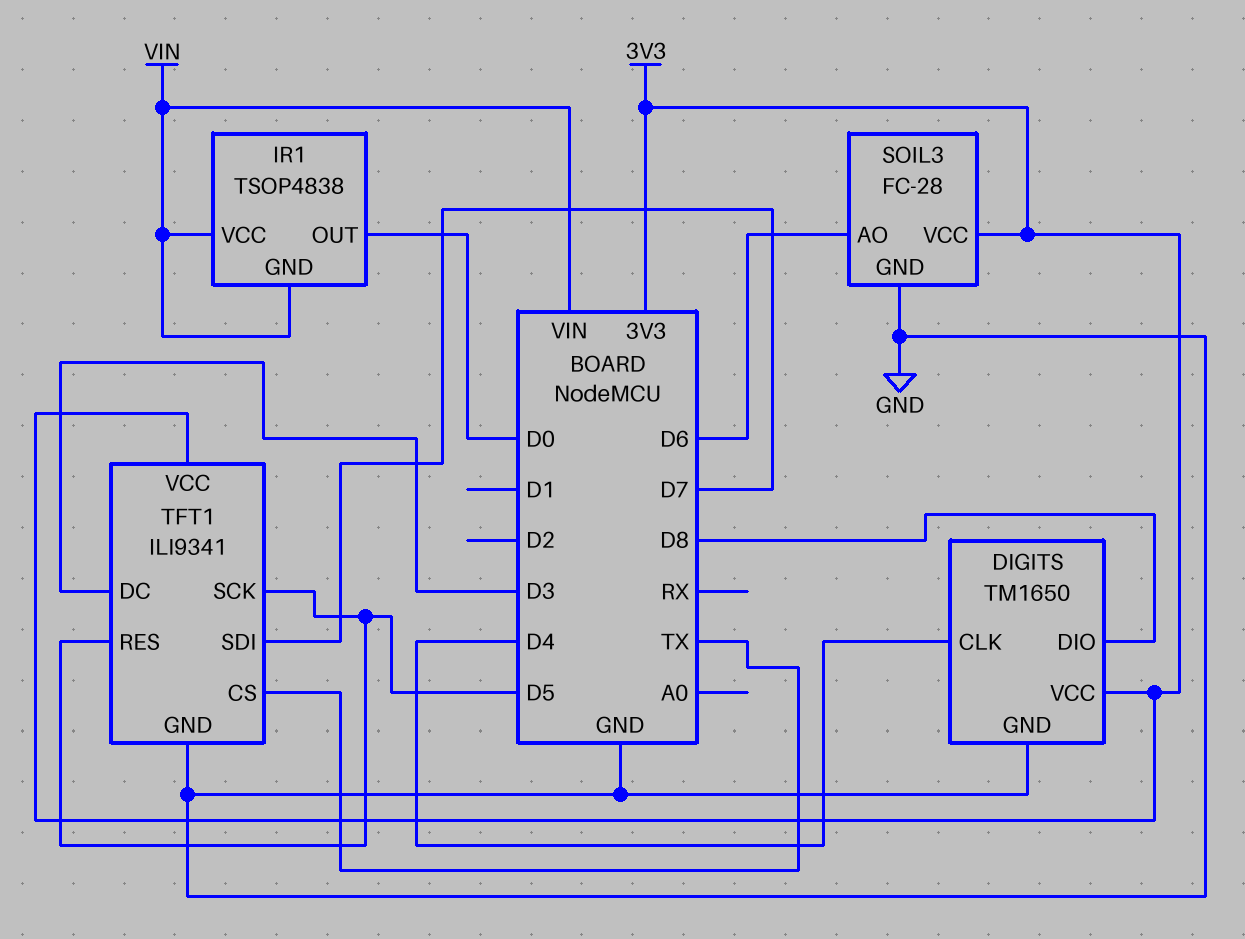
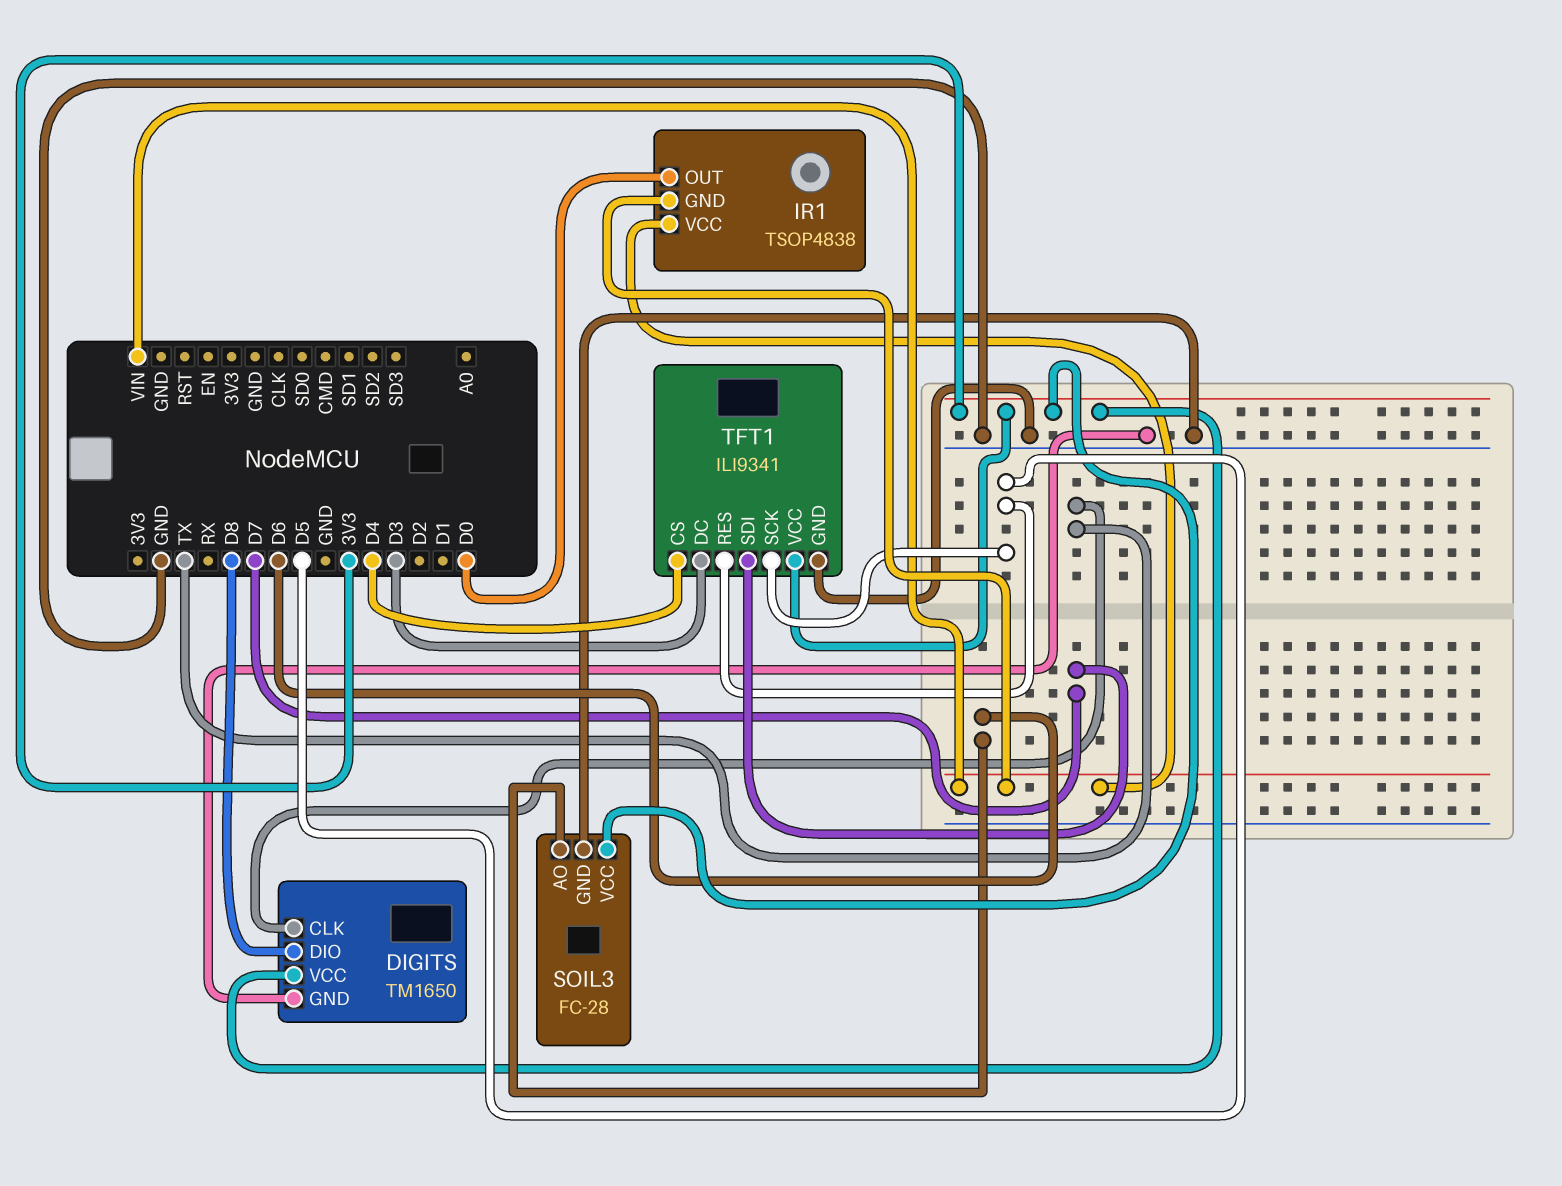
DIGITS pin CLK: D4 -> TX
TFT1 pin CS: TX -> D4

